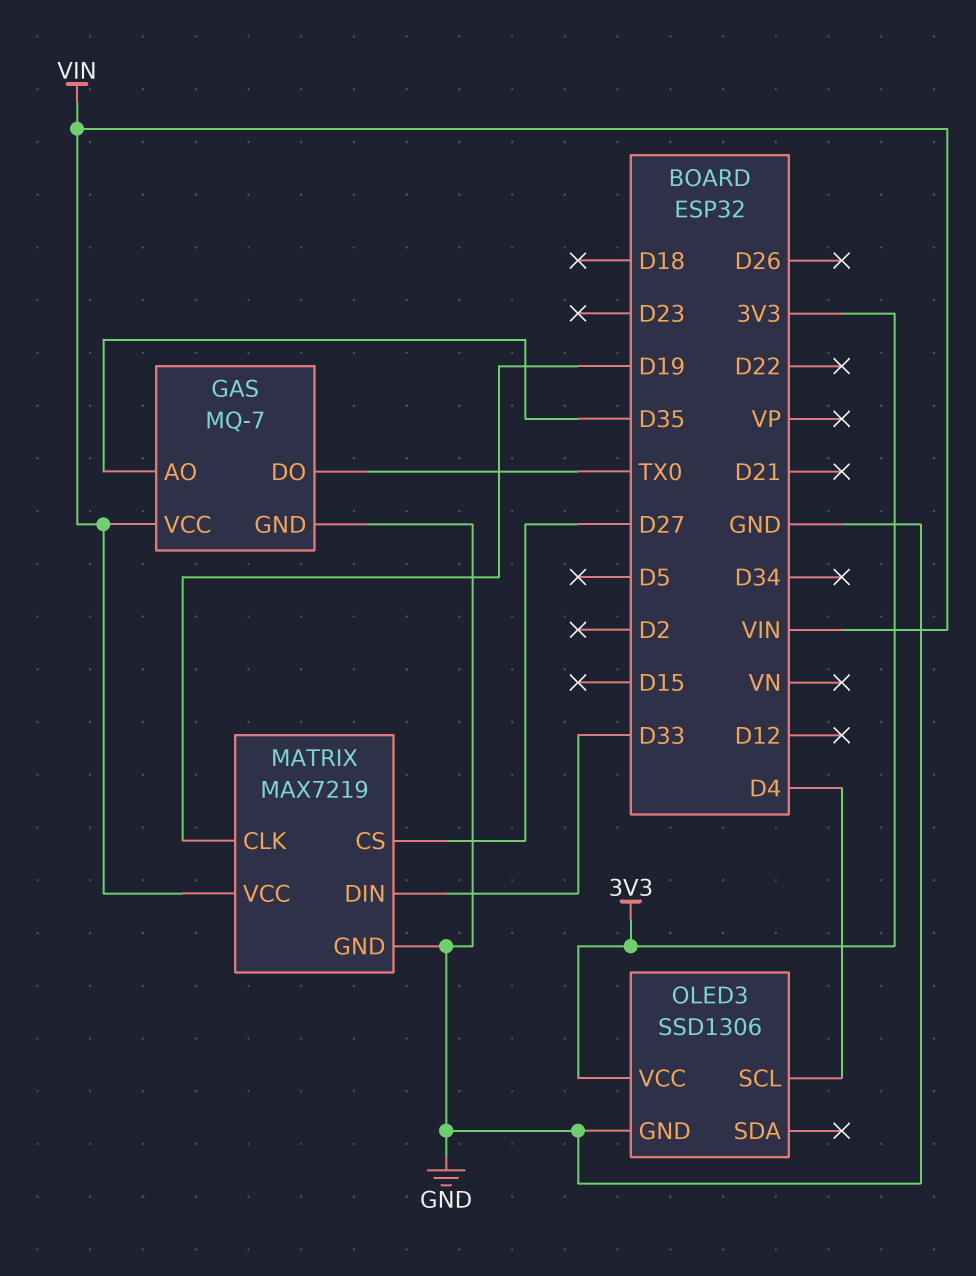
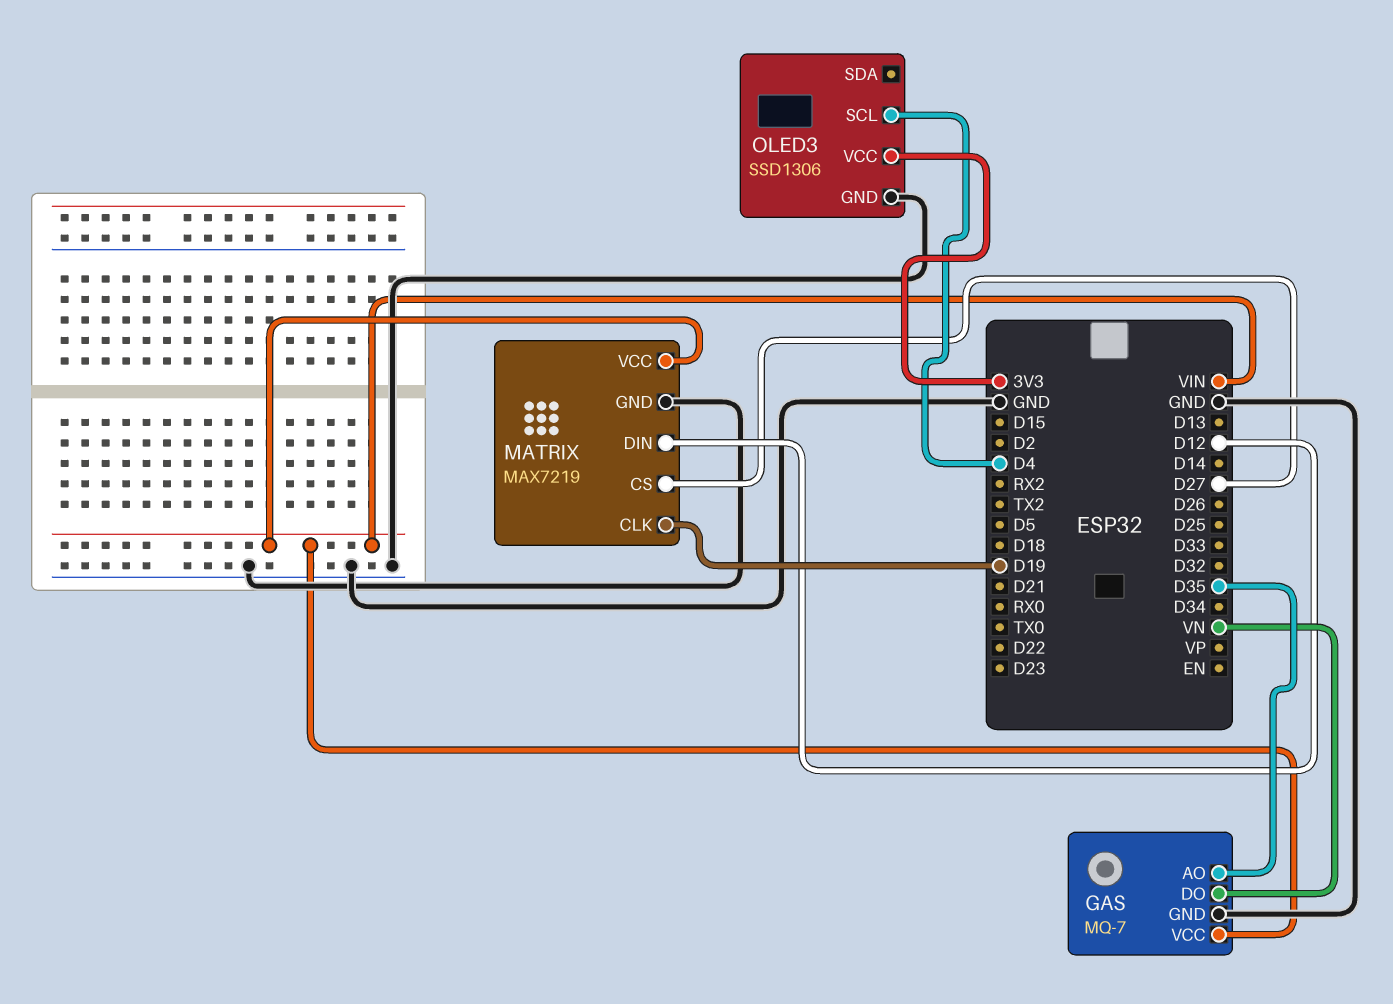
GAS pin DO: TX0 -> VN
MATRIX pin DIN: D33 -> D12

